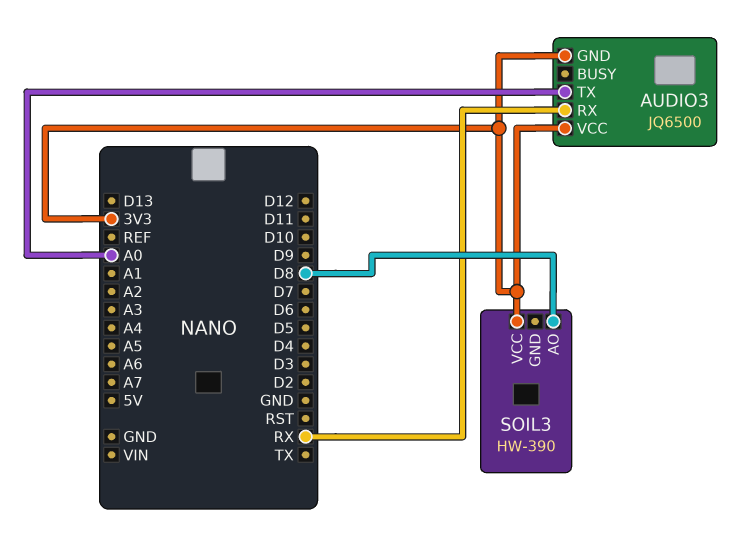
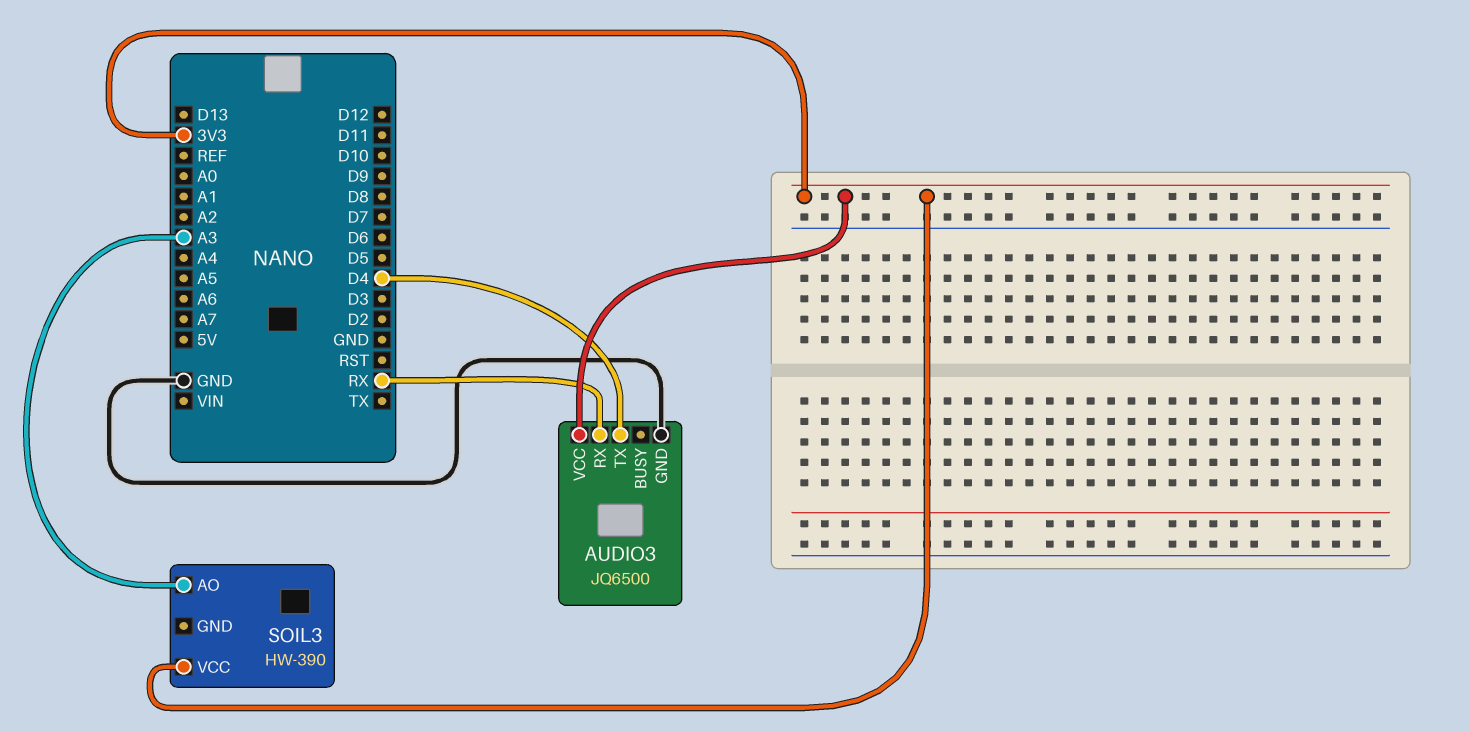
AUDIO3 pin GND: 3V3 -> GND
AUDIO3 pin TX: A0 -> D4
SOIL3 pin AO: D8 -> A3

